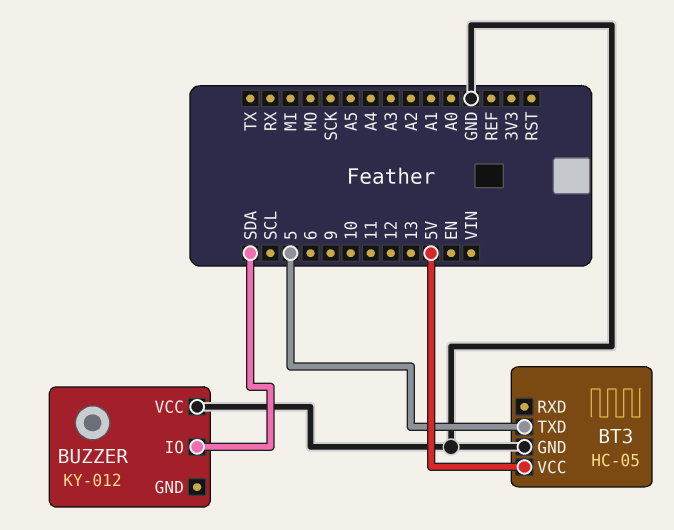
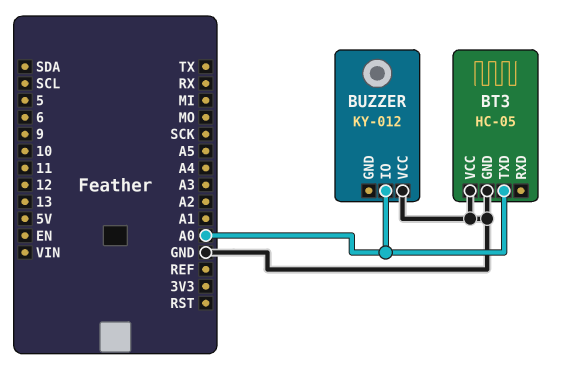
BT3 pin TXD: 5 -> A0
BT3 pin VCC: 5V -> GND
BUZZER pin IO: SDA -> A0

